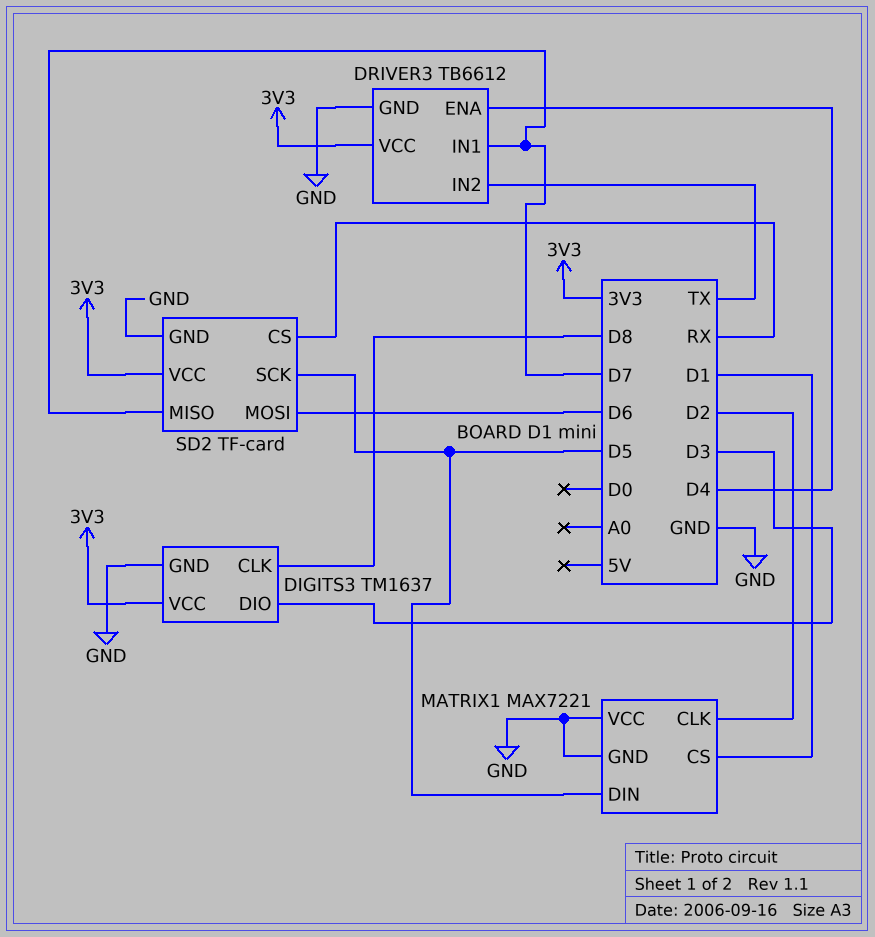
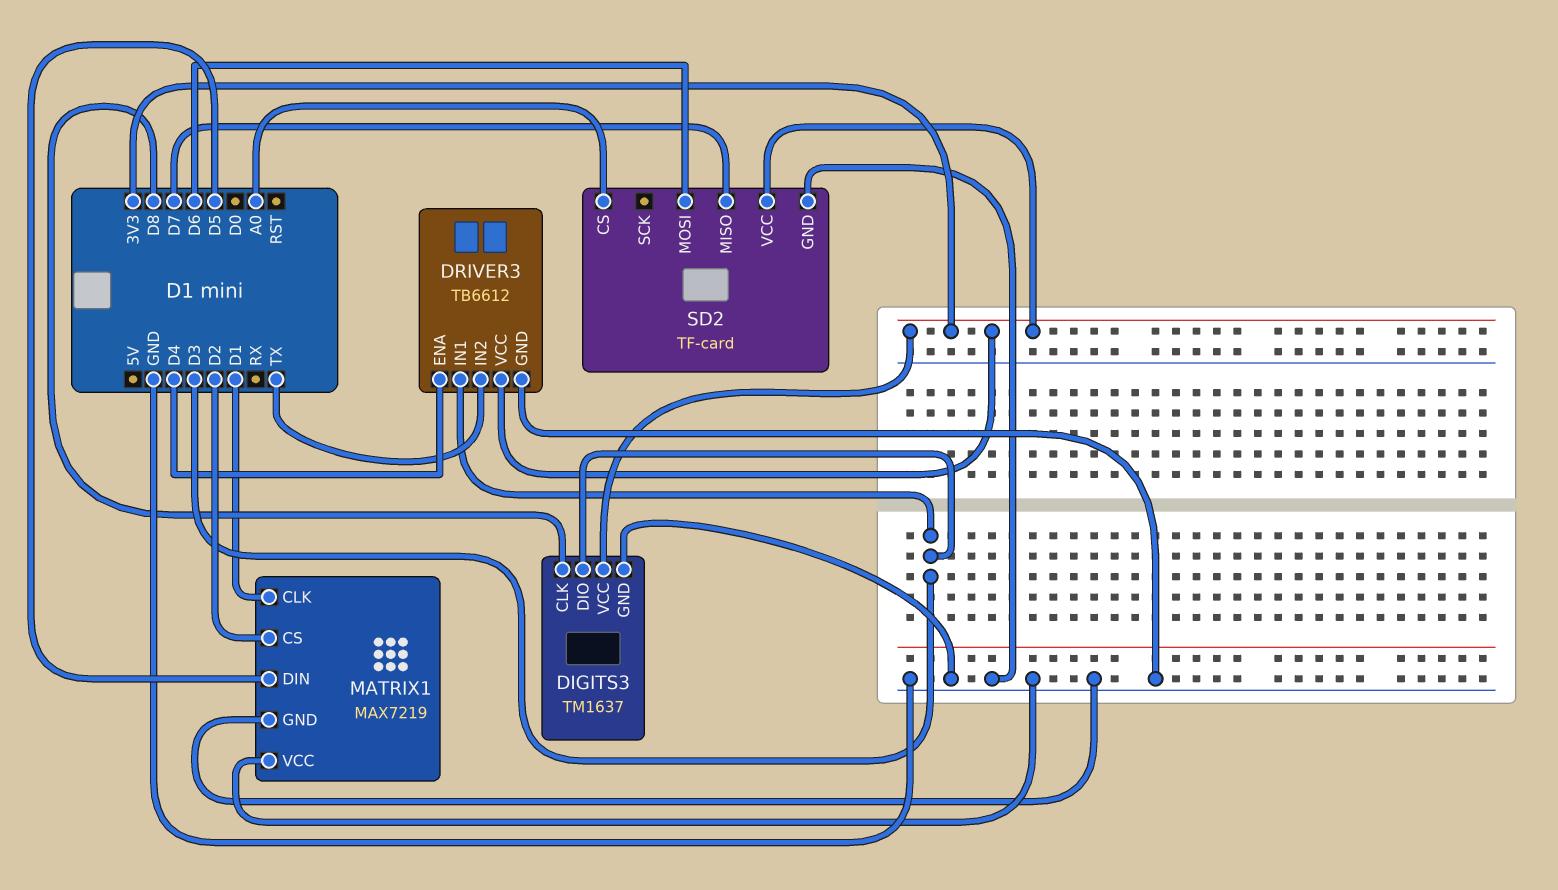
DRIVER3 pin IN1: D7 -> D3
MATRIX1: MAX7221 -> MAX7219
MATRIX1 pin CLK: D2 -> D1
MATRIX1 pin CS: D1 -> D2
SD2 pin CS: RX -> A0
SD2 pin SCK: D5 -> none

